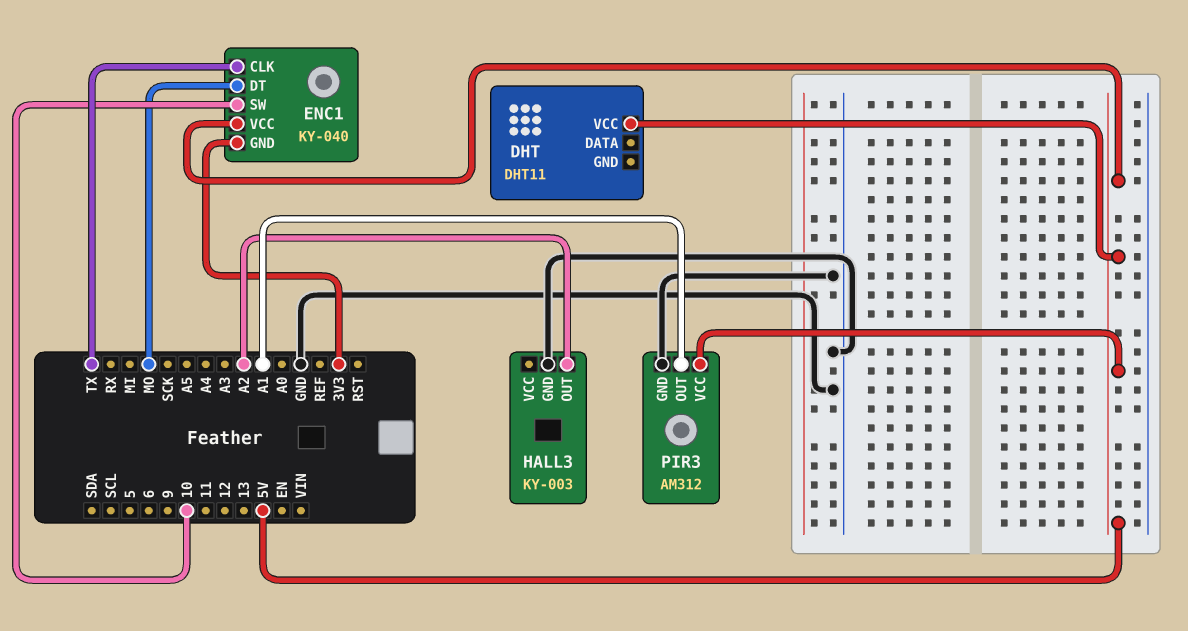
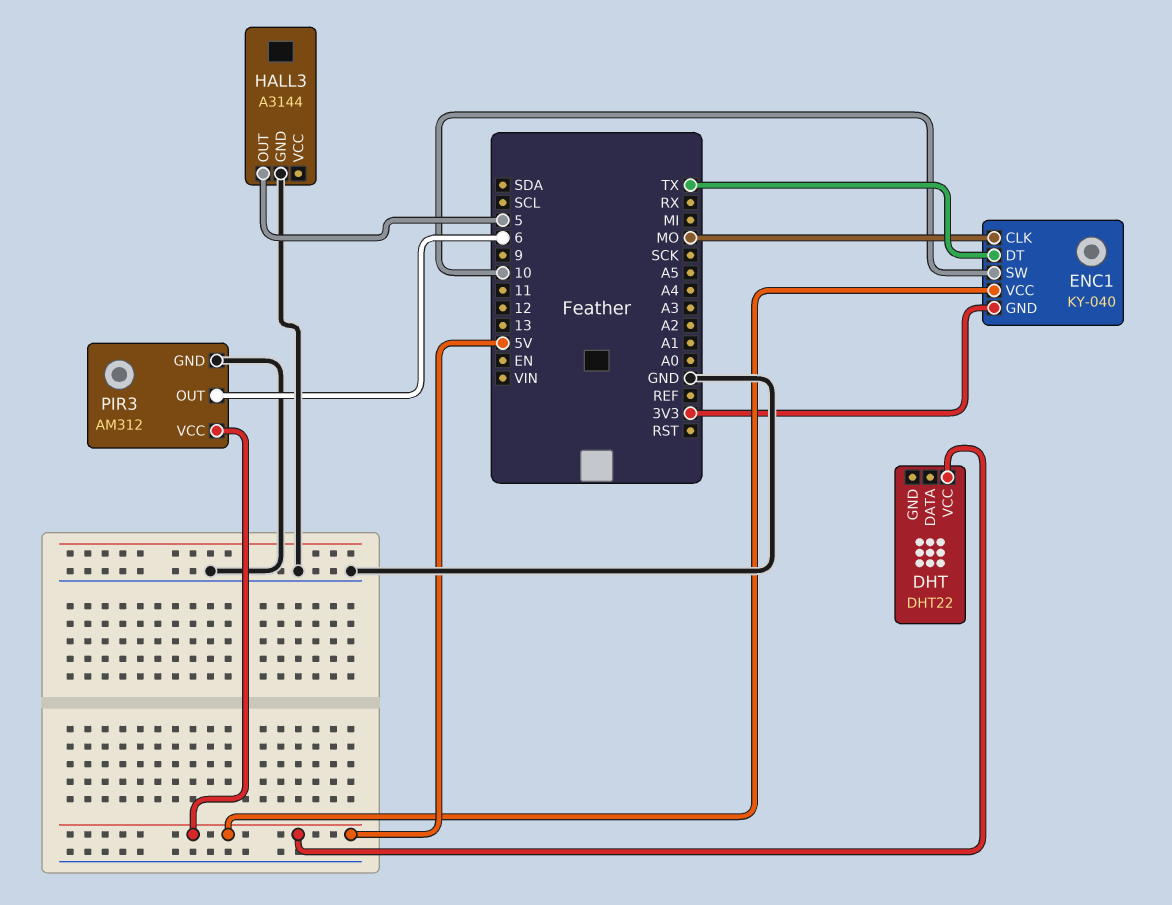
DHT: DHT11 -> DHT22
ENC1 pin CLK: TX -> MO
ENC1 pin DT: MO -> TX
HALL3: KY-003 -> A3144
HALL3 pin OUT: A2 -> 5
PIR3 pin OUT: A1 -> 6

